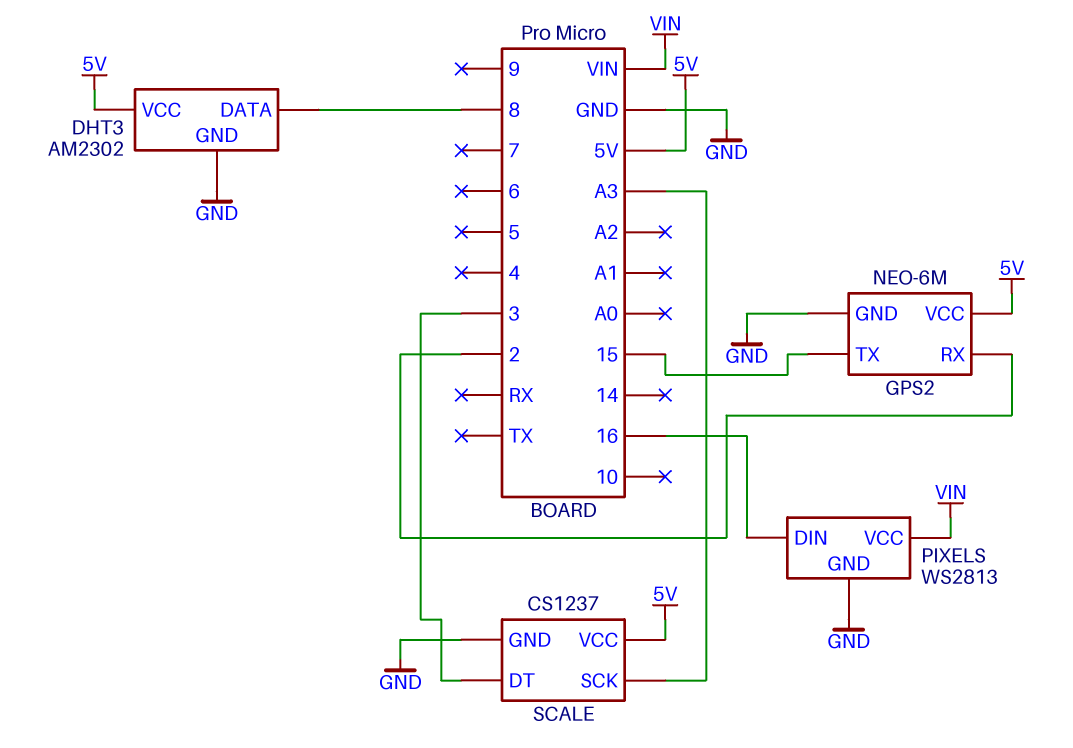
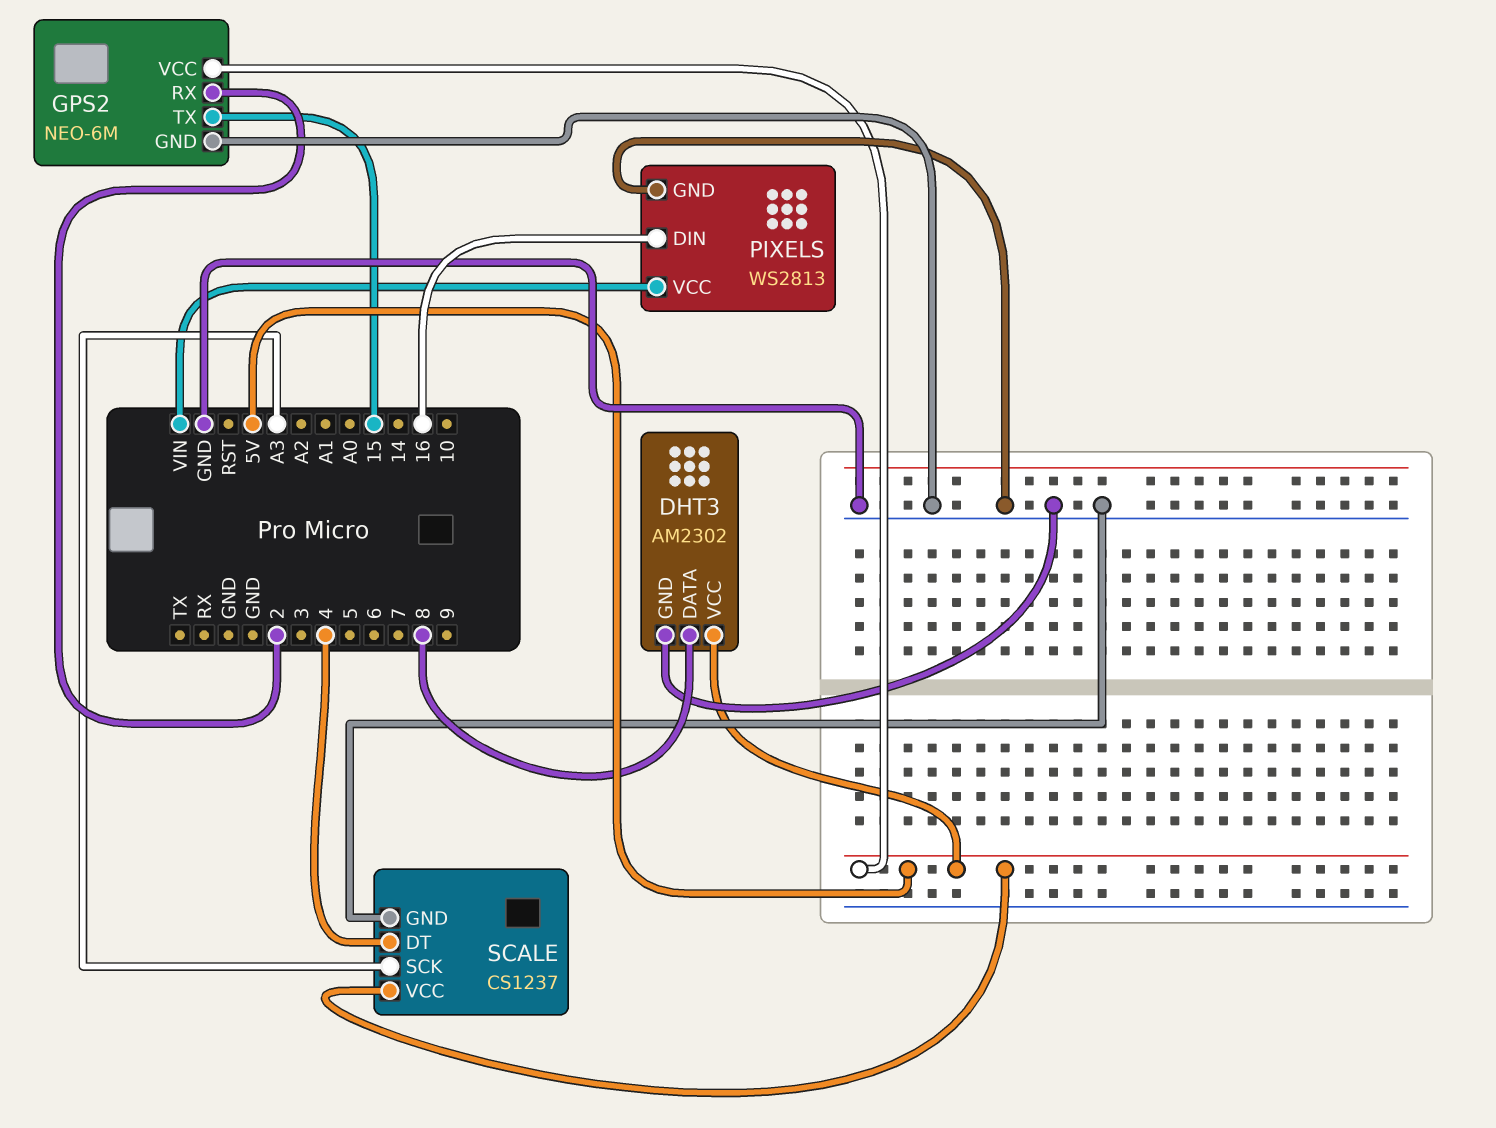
SCALE pin DT: 3 -> 4

